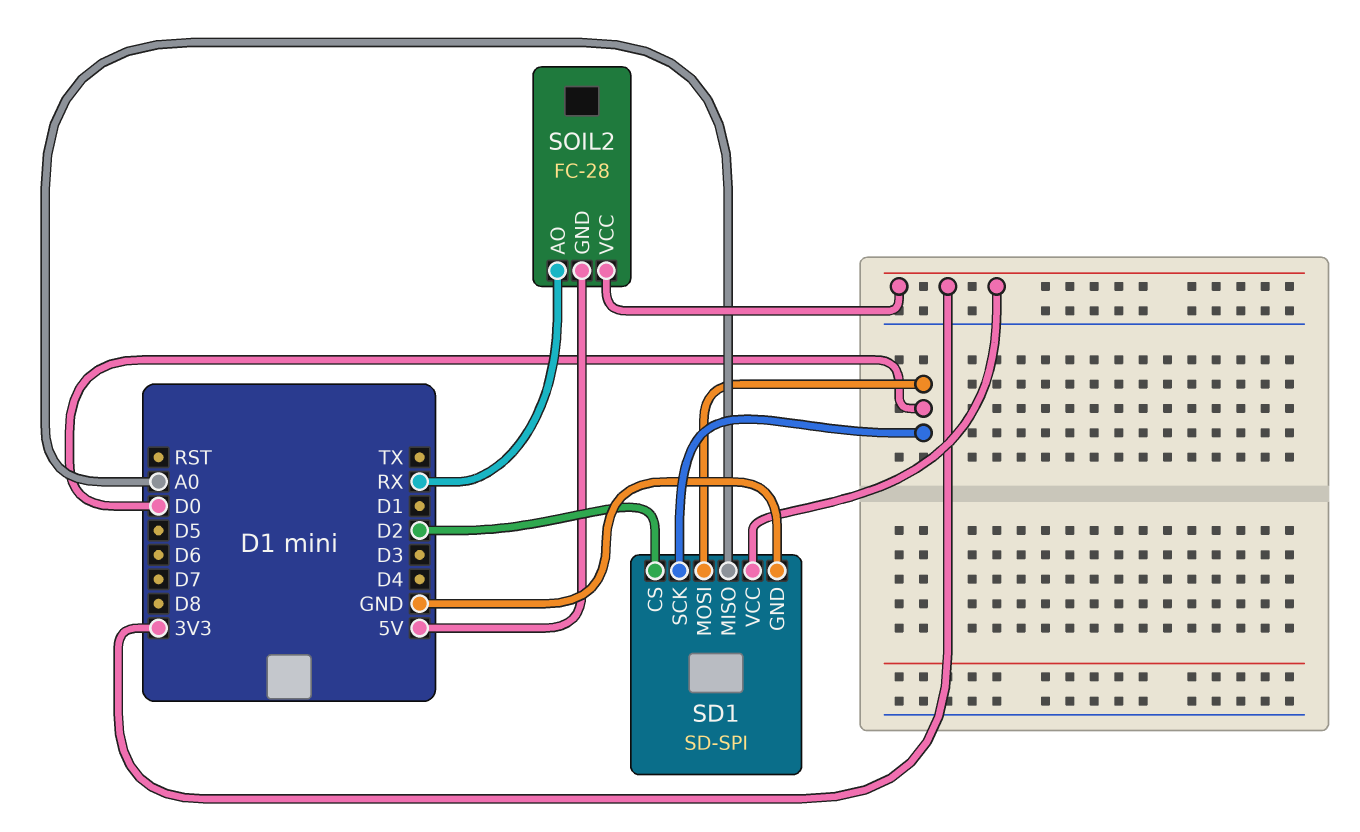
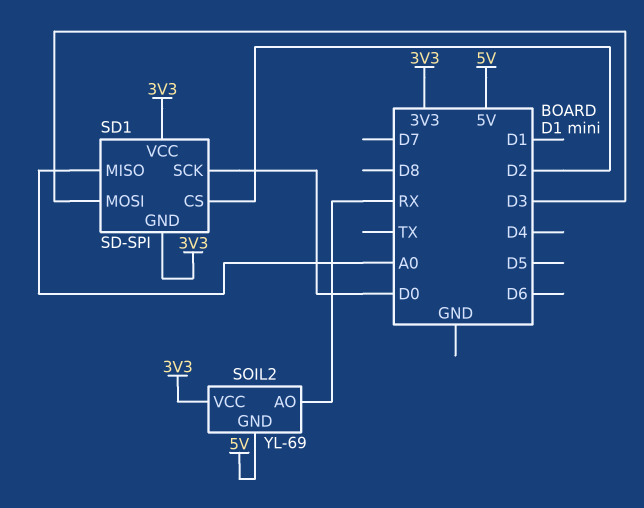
SD1 pin GND: GND -> 3V3
SD1 pin MOSI: D0 -> D3
SOIL2: FC-28 -> YL-69

